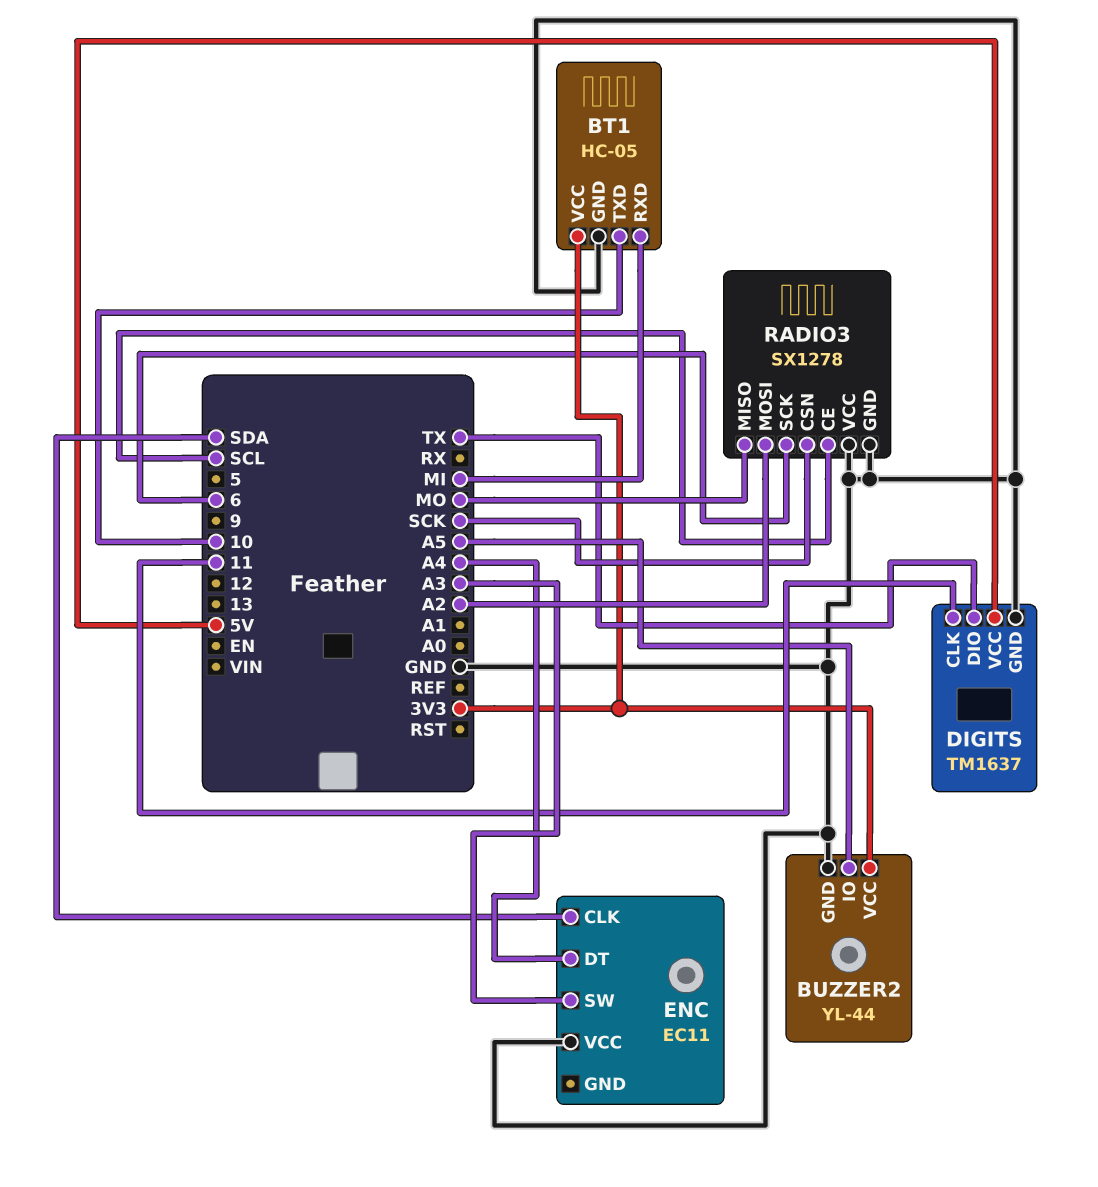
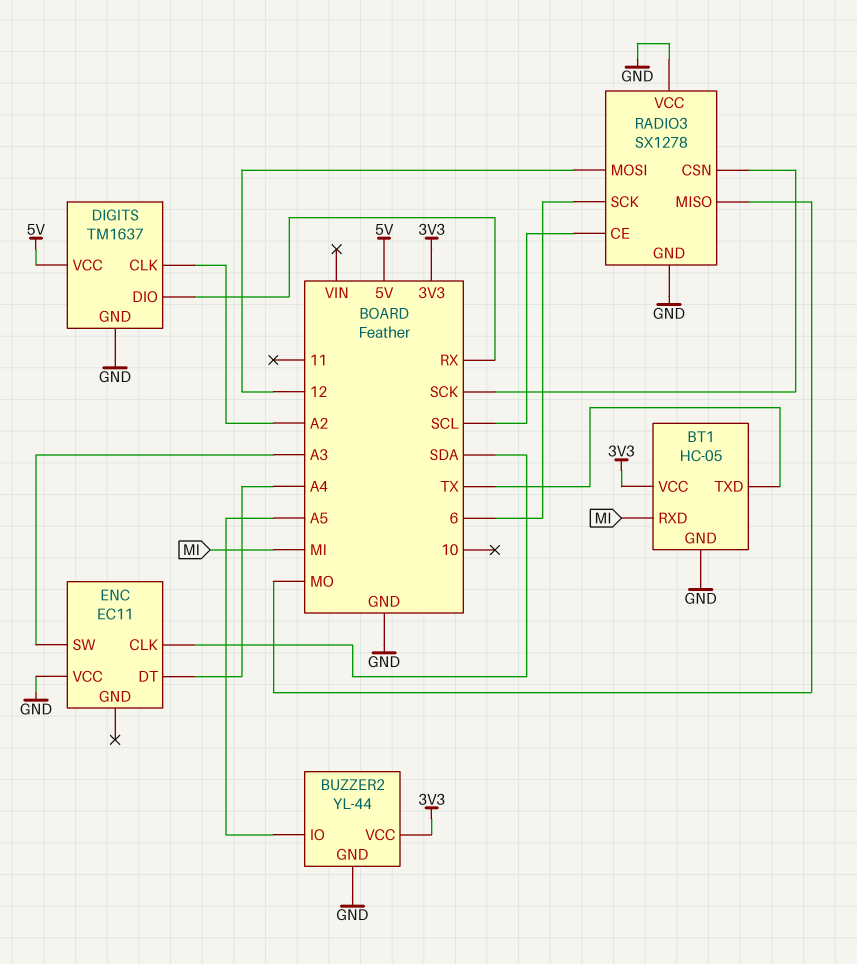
BT1 pin TXD: 10 -> TX
DIGITS pin CLK: 11 -> A2
DIGITS pin DIO: TX -> RX
RADIO3 pin MOSI: A2 -> 12

